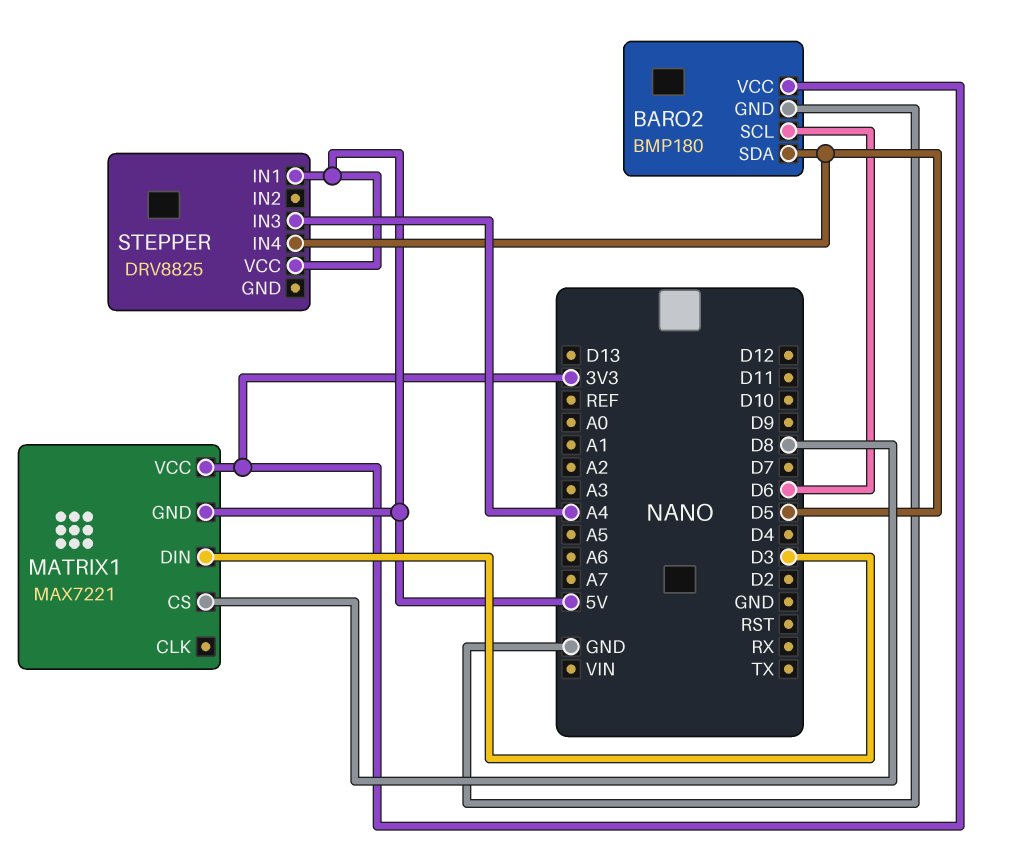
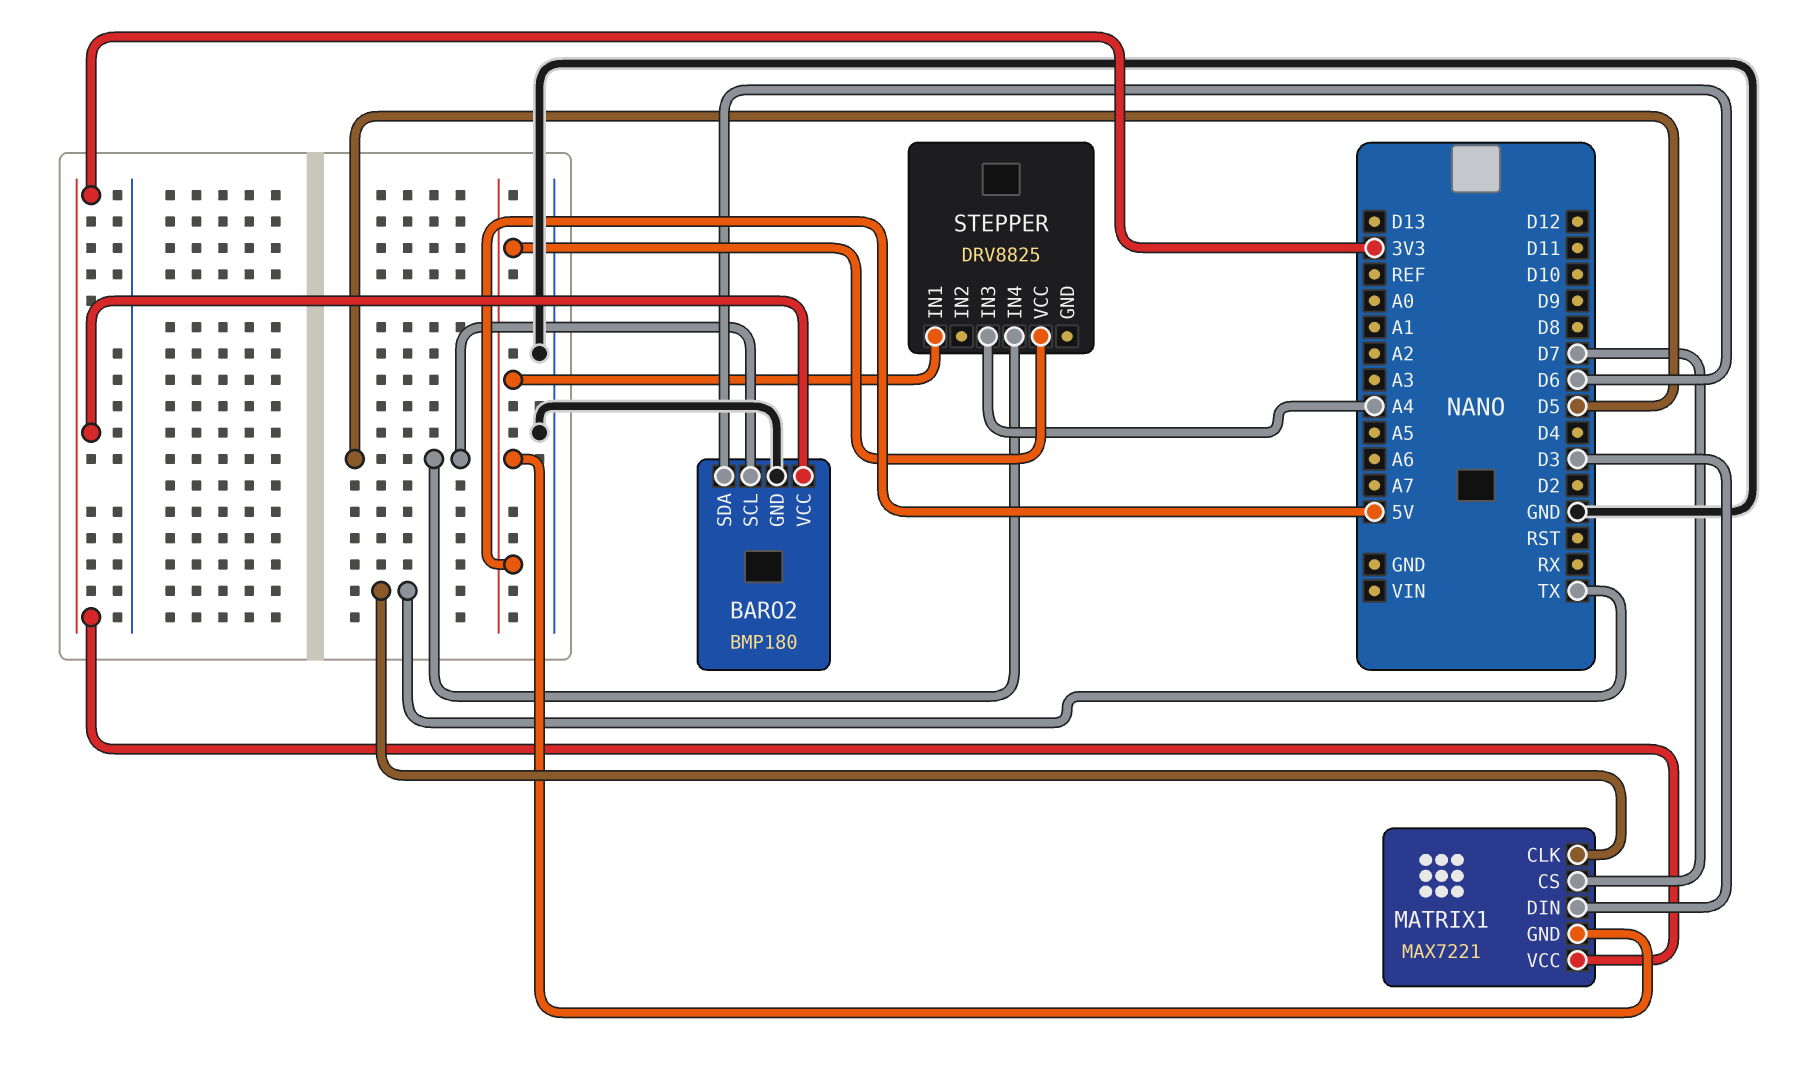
BARO2 pin SCL: D6 -> D5
BARO2 pin SDA: D5 -> D6
MATRIX1 pin CLK: none -> TX
MATRIX1 pin CS: D8 -> D7

